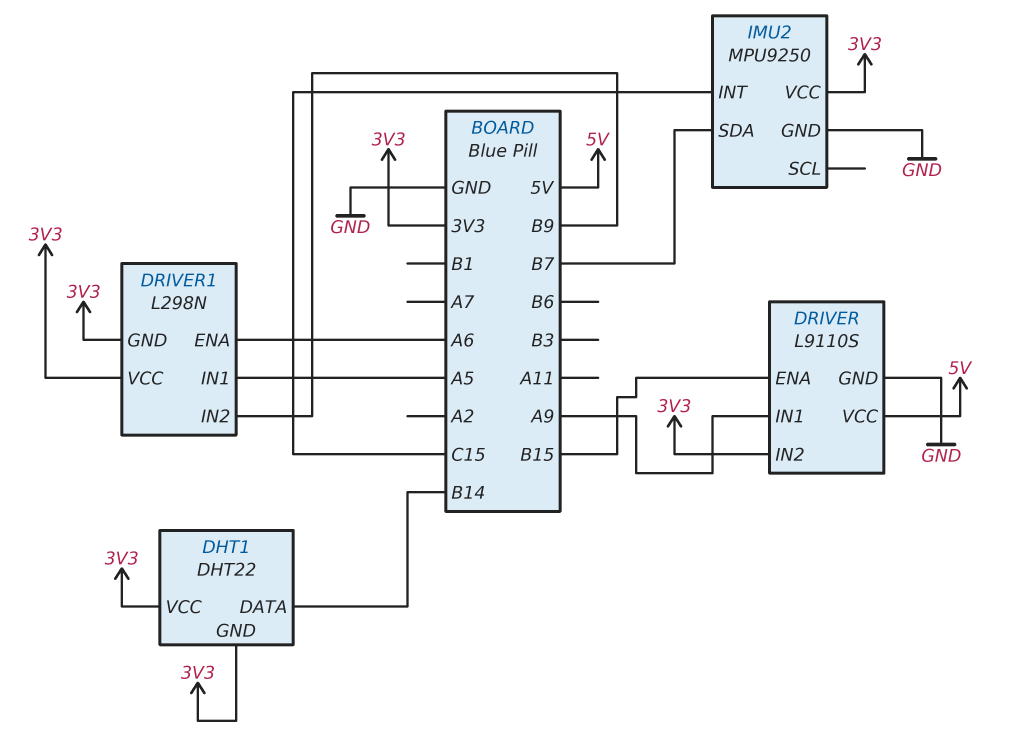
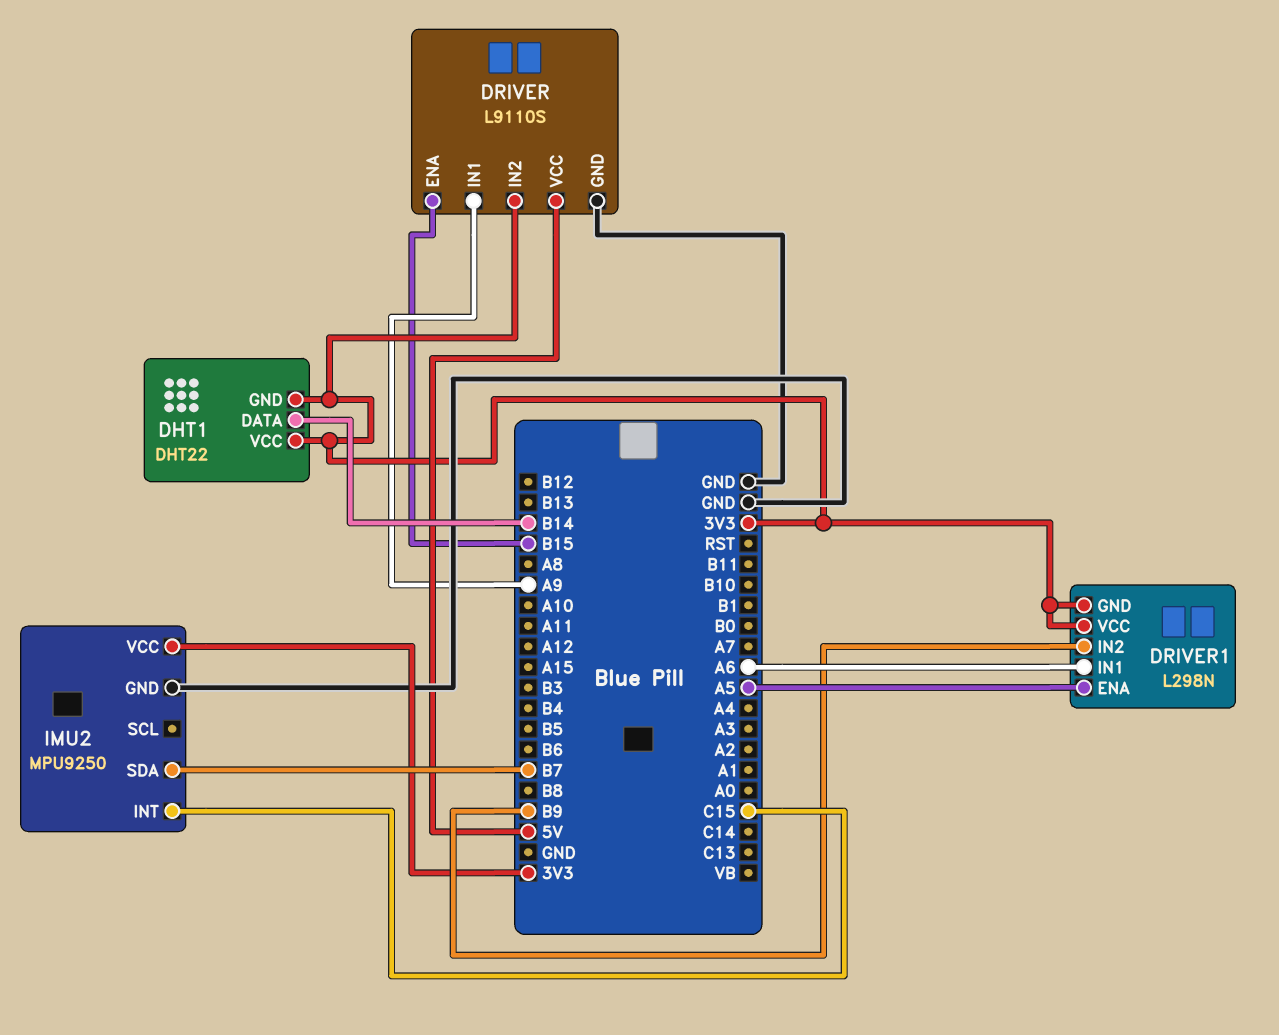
DRIVER1 pin ENA: A6 -> A5
DRIVER1 pin IN1: A5 -> A6

